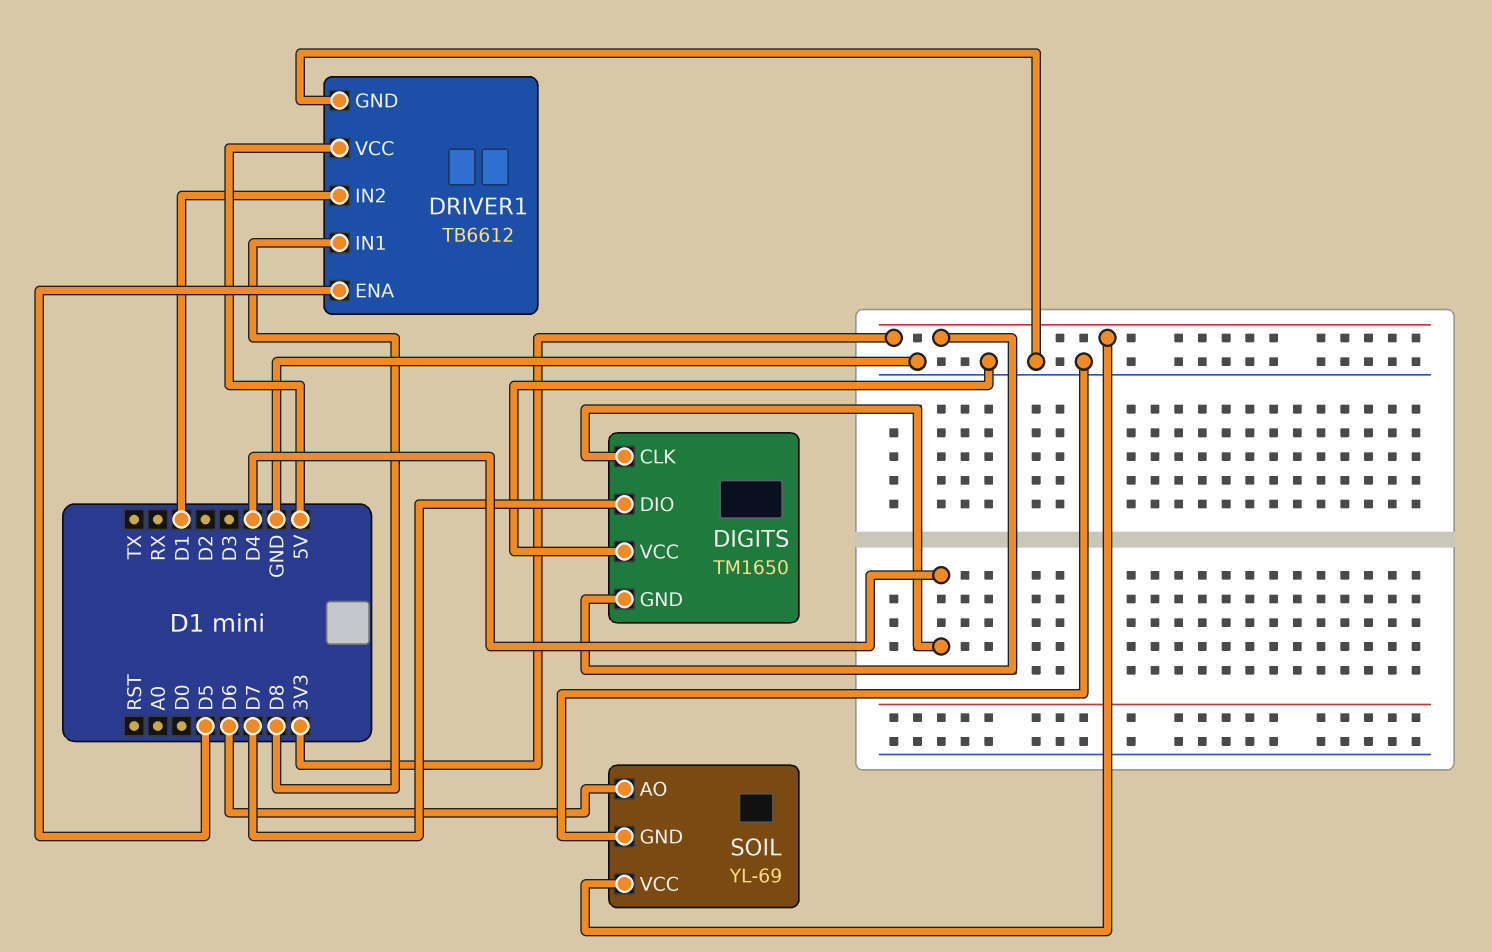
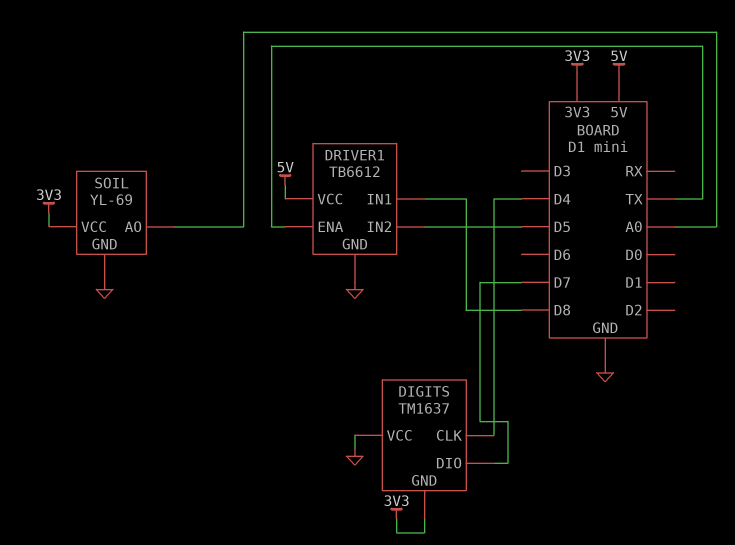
DIGITS: TM1650 -> TM1637
DRIVER1 pin ENA: D5 -> TX
DRIVER1 pin IN2: D1 -> D5
SOIL pin AO: D6 -> A0

